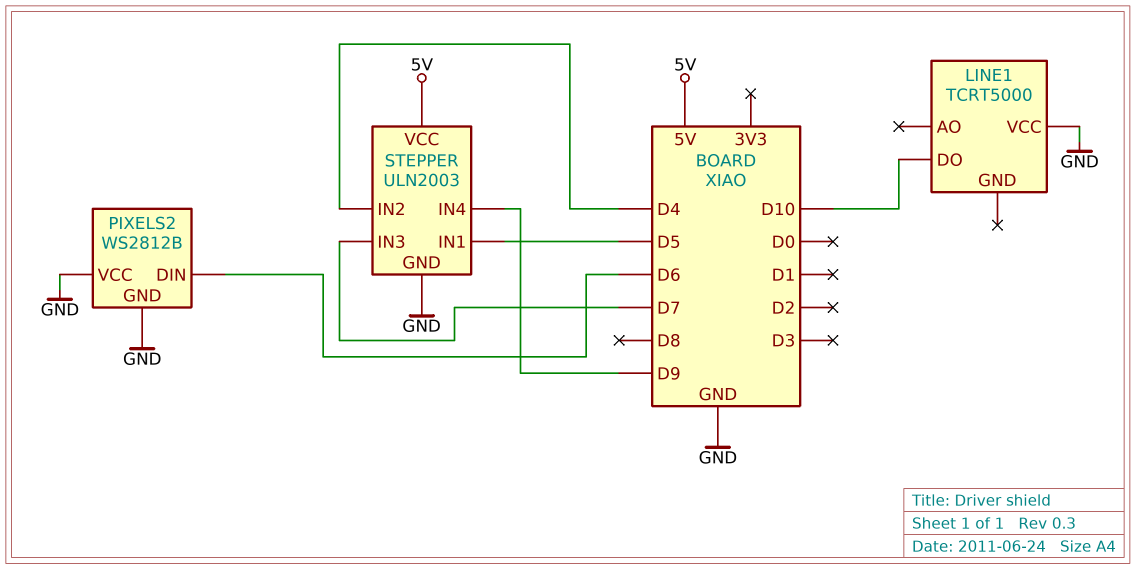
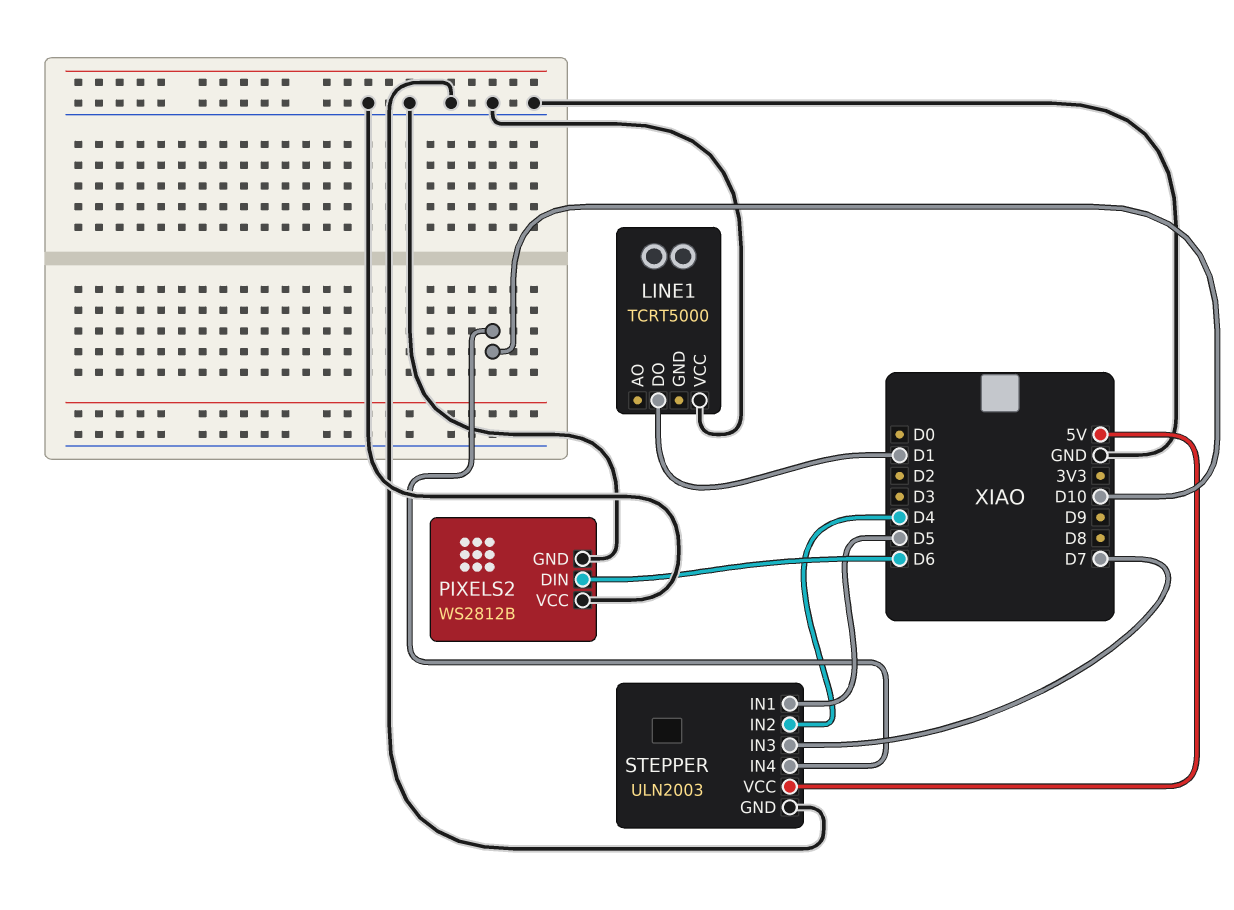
LINE1 pin DO: D10 -> D1
STEPPER pin IN4: D9 -> D10

